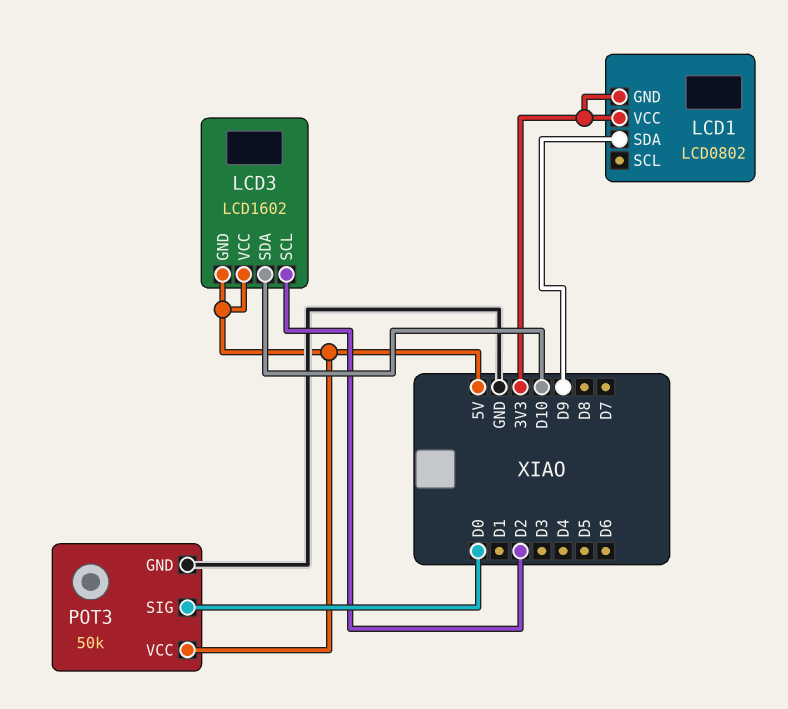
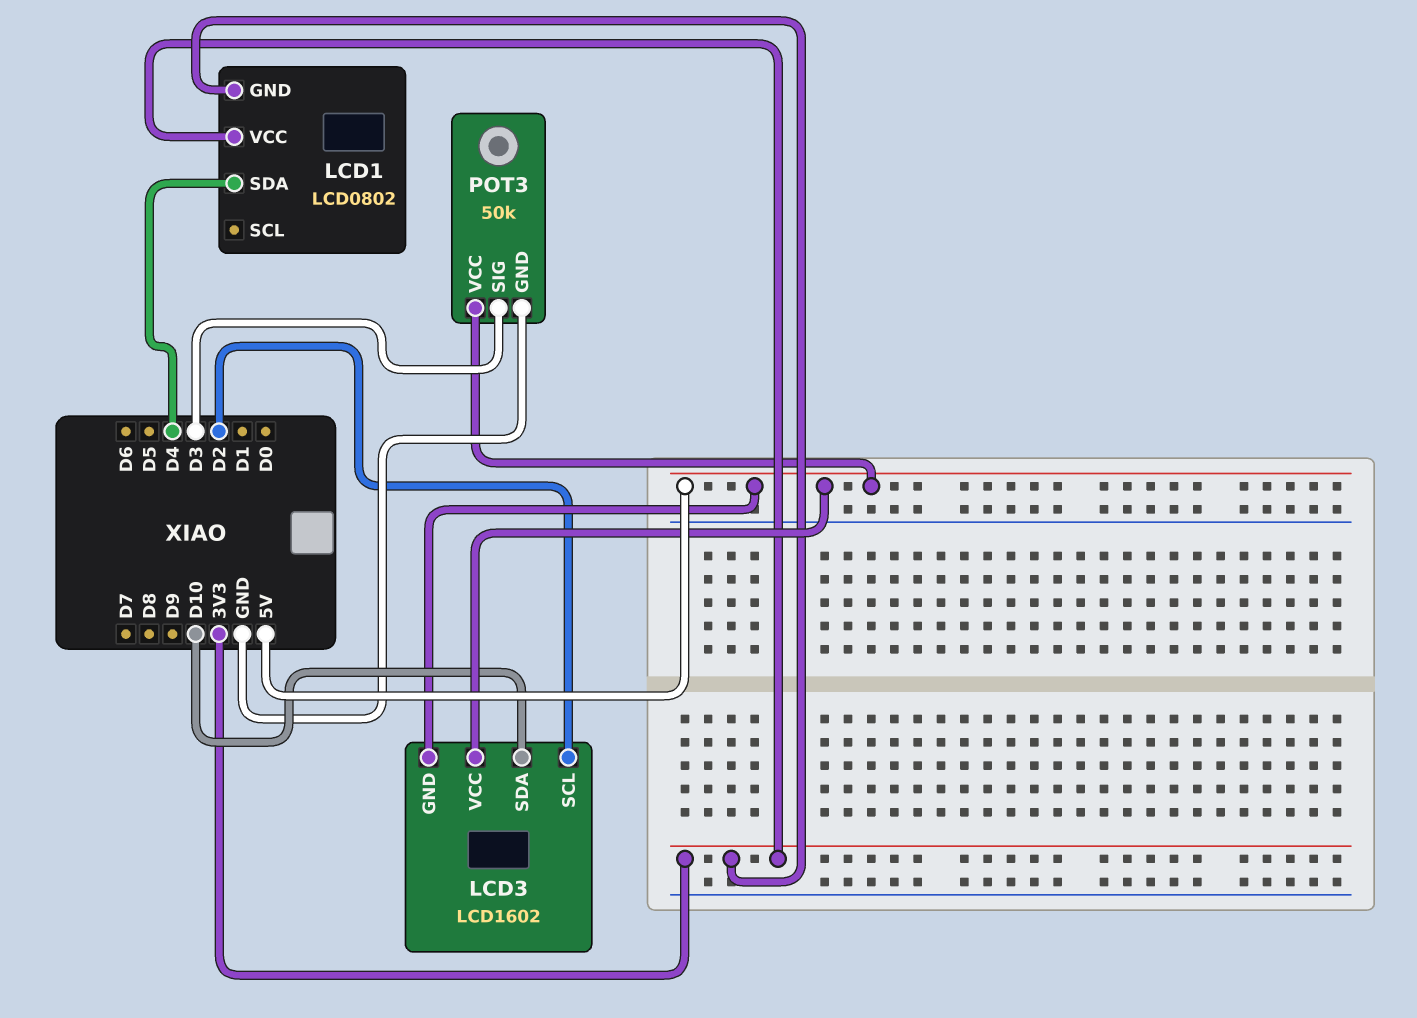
LCD1 pin SDA: D9 -> D4
POT3 pin SIG: D0 -> D3

